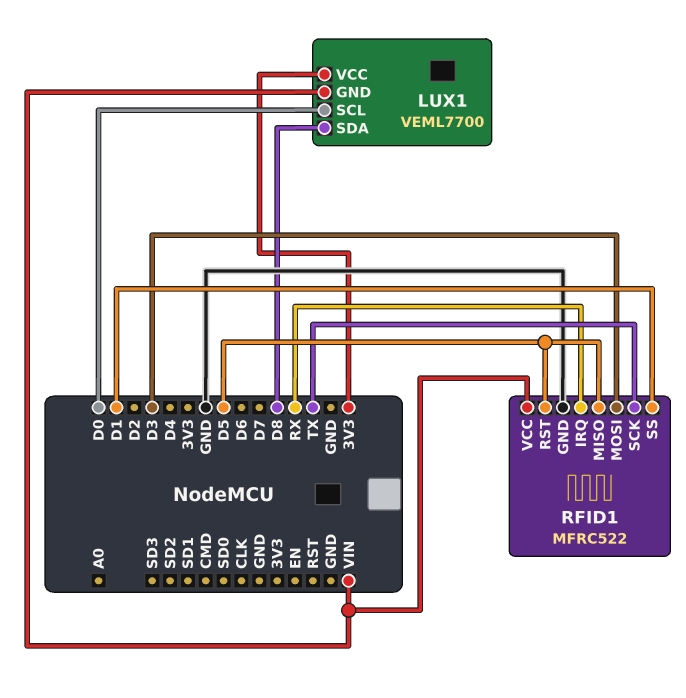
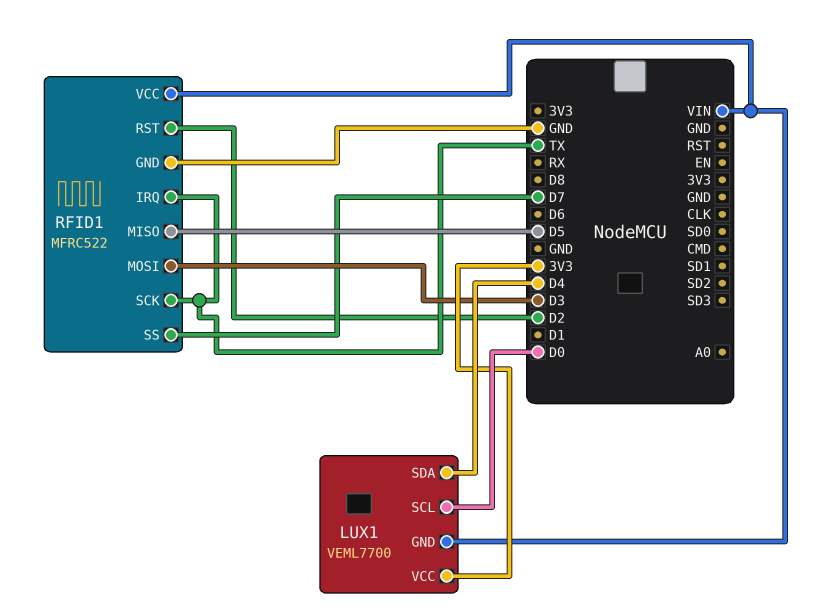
LUX1 pin SDA: D8 -> D4
RFID1 pin IRQ: RX -> TX
RFID1 pin RST: D5 -> D2
RFID1 pin SS: D1 -> D7

